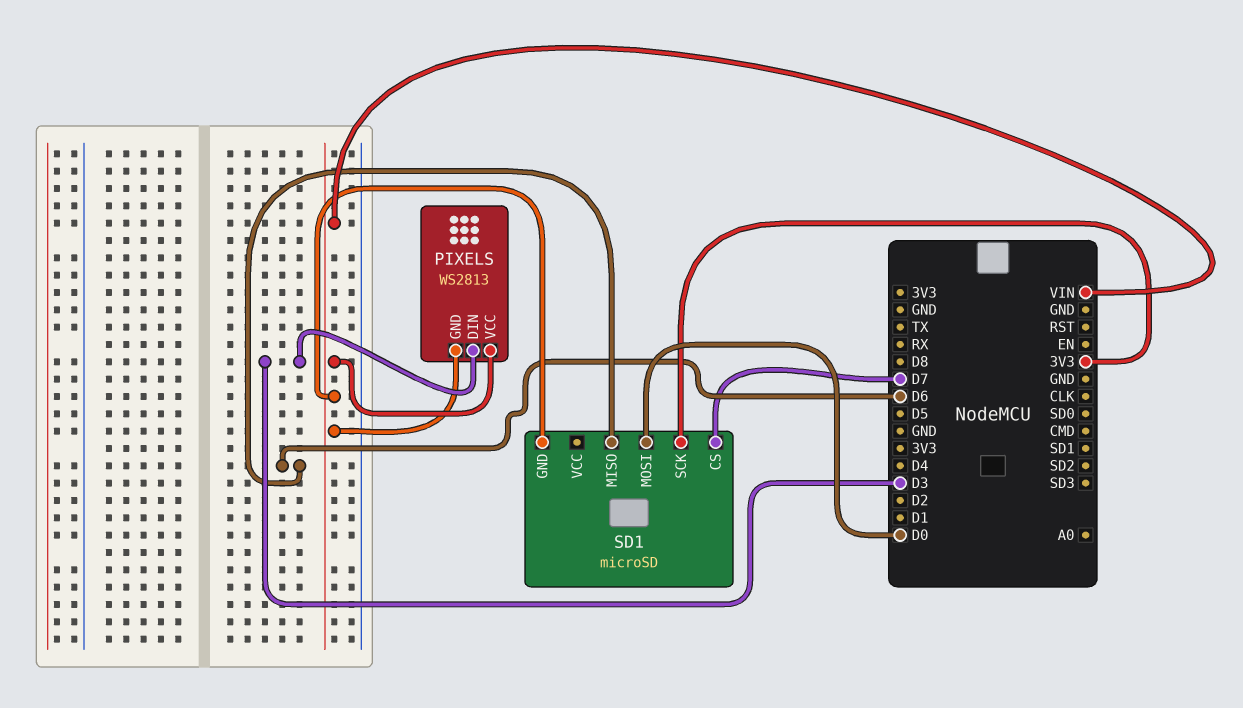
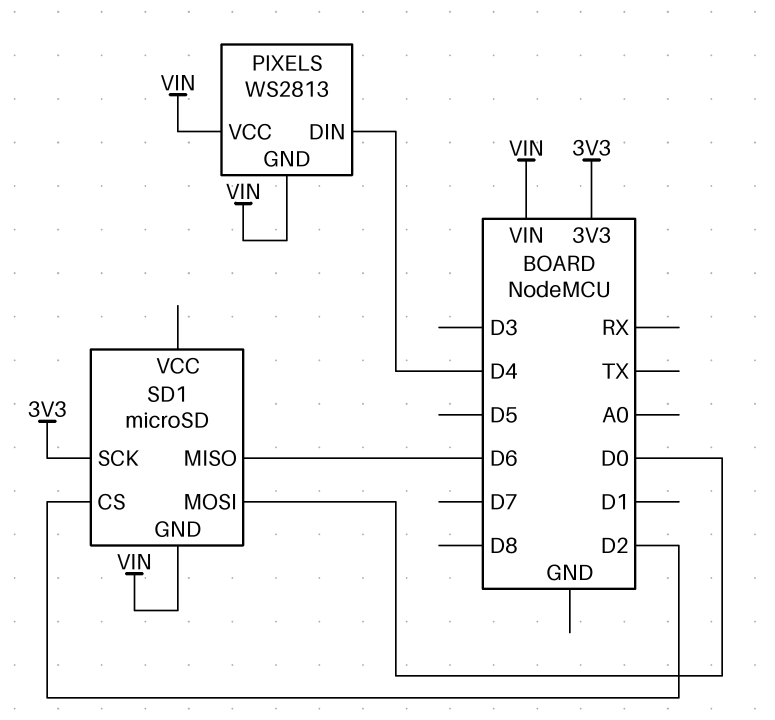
PIXELS pin DIN: D3 -> D4
SD1 pin CS: D7 -> D2

